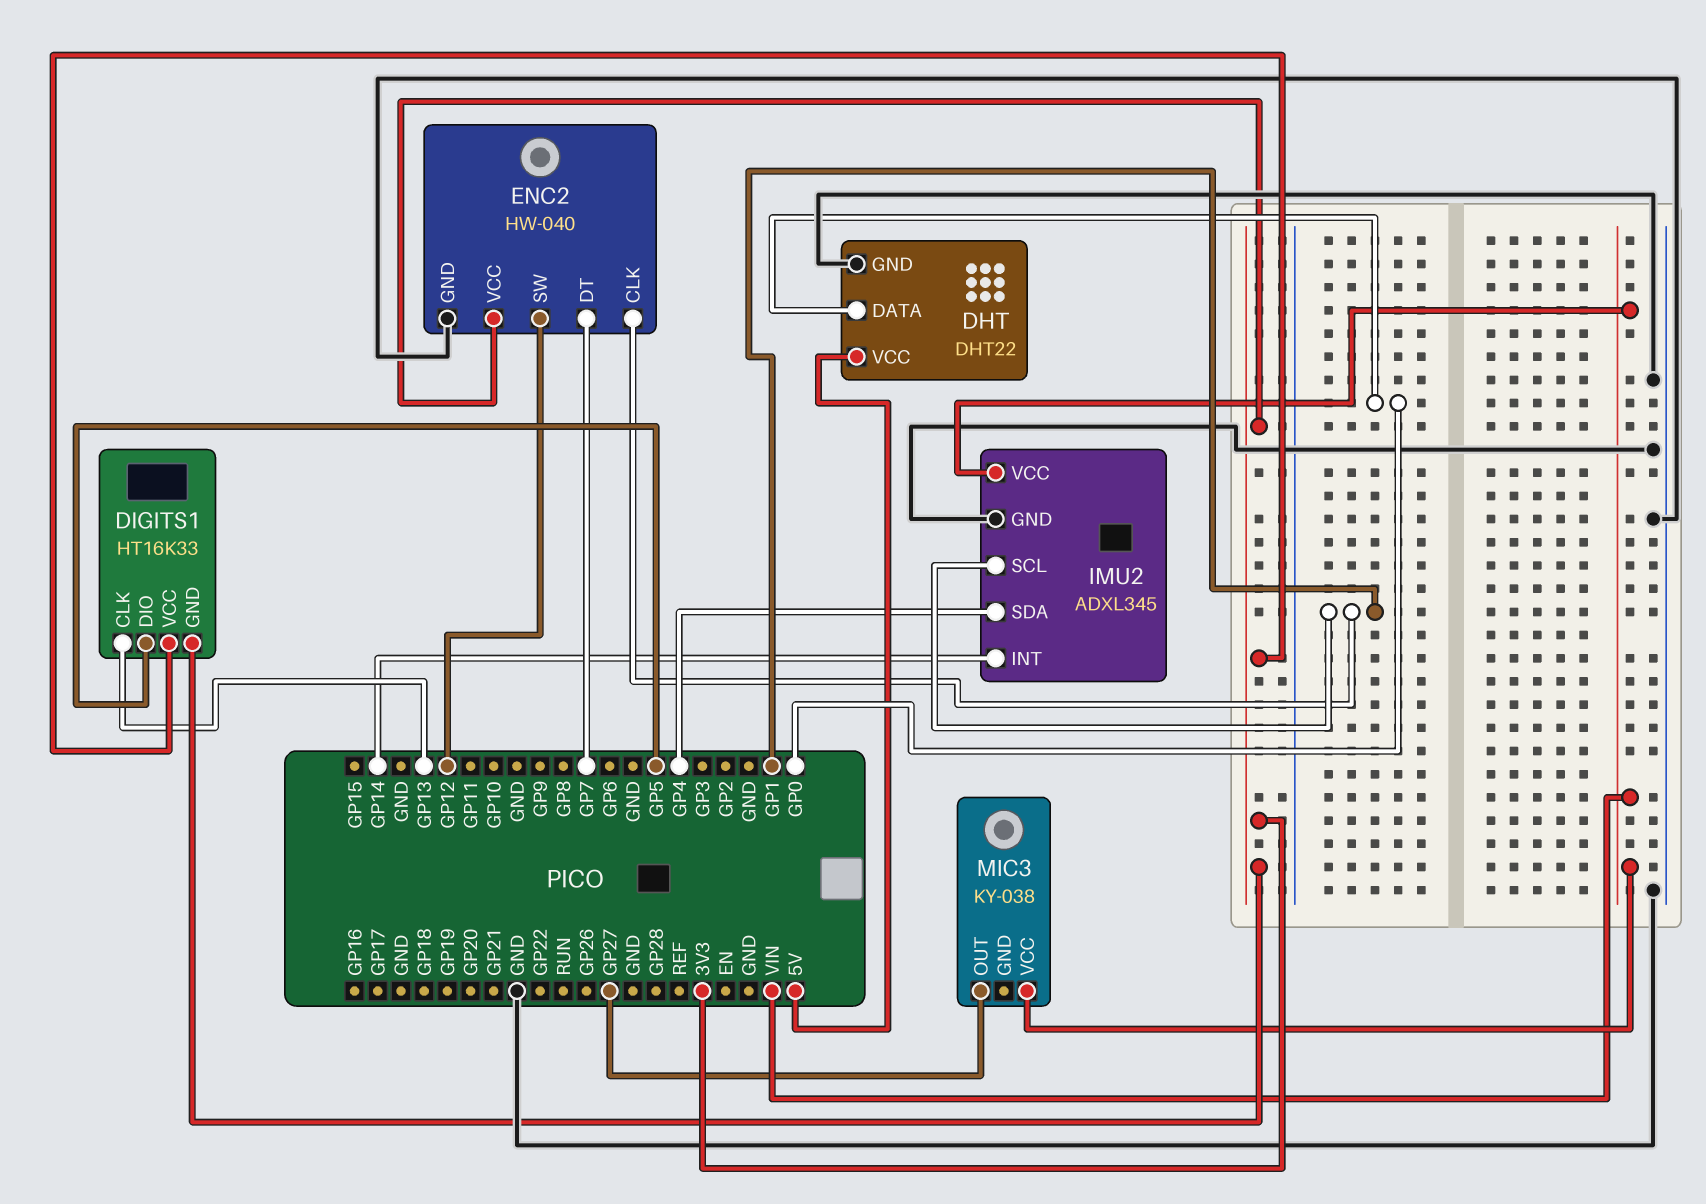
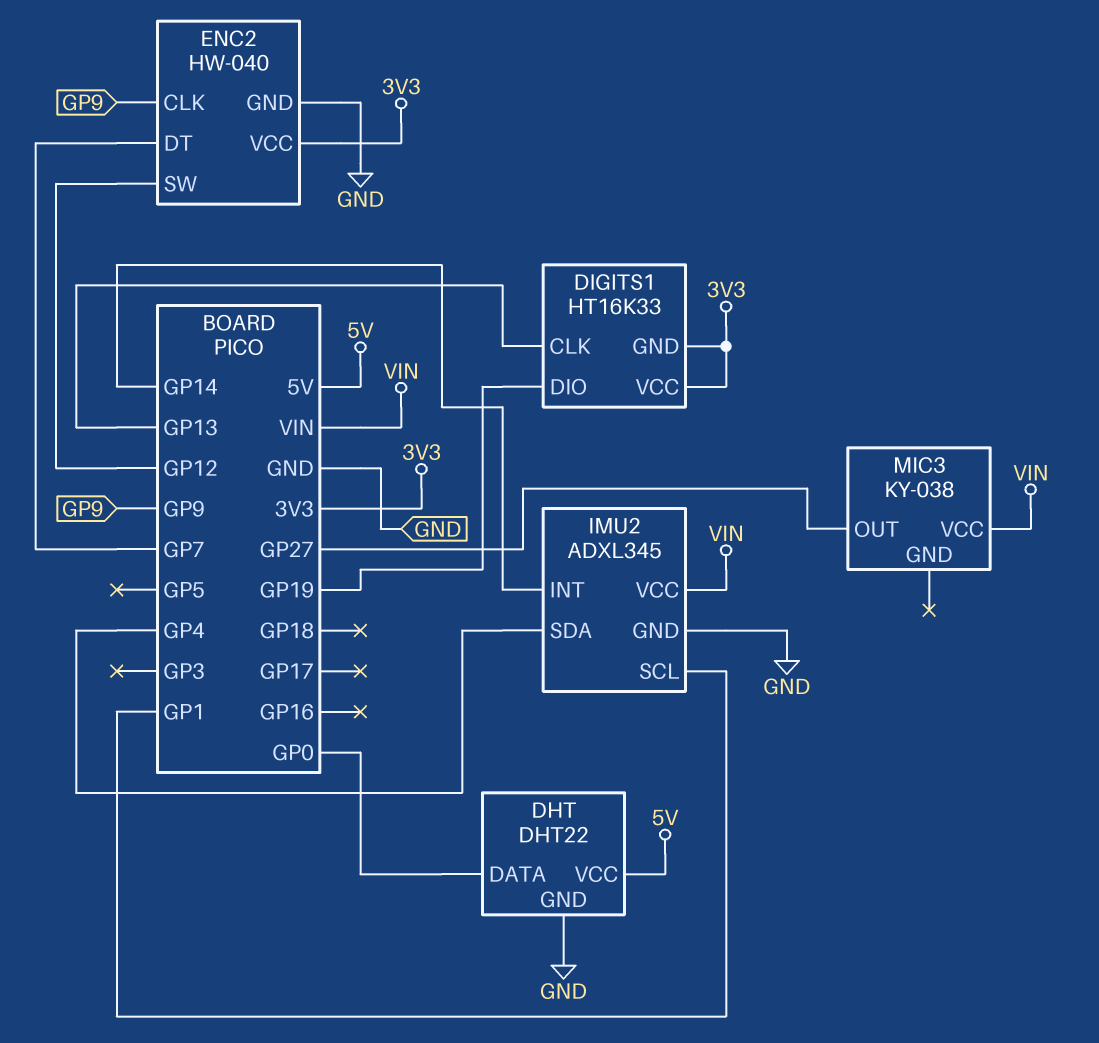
DIGITS1 pin DIO: GP5 -> GP19
ENC2 pin CLK: GP1 -> GP9

